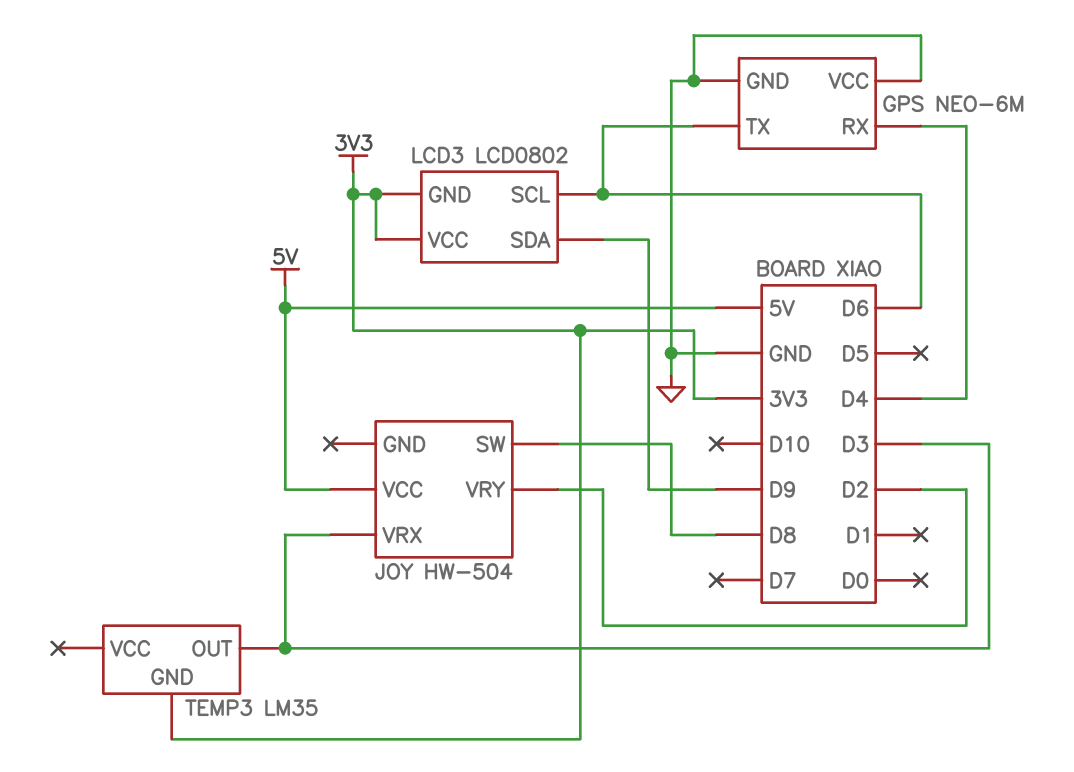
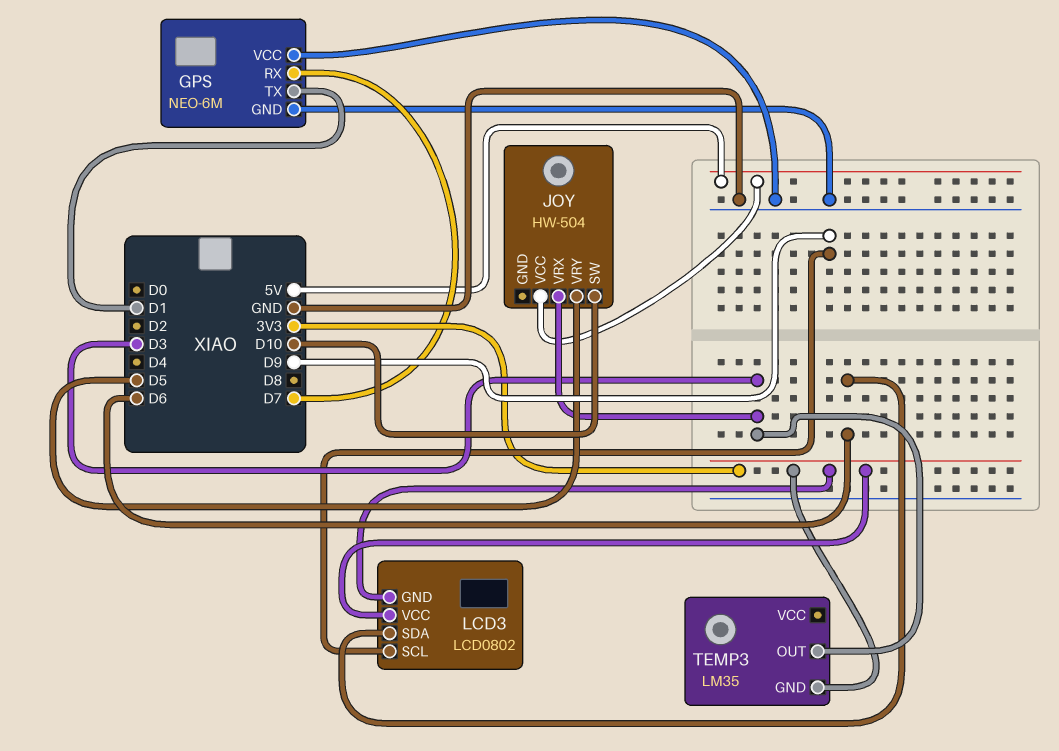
GPS pin RX: D4 -> D7
GPS pin TX: D6 -> D1
JOY pin SW: D8 -> D10
JOY pin VRY: D2 -> D5
LCD3 pin SCL: D6 -> D9
LCD3 pin SDA: D9 -> D6

